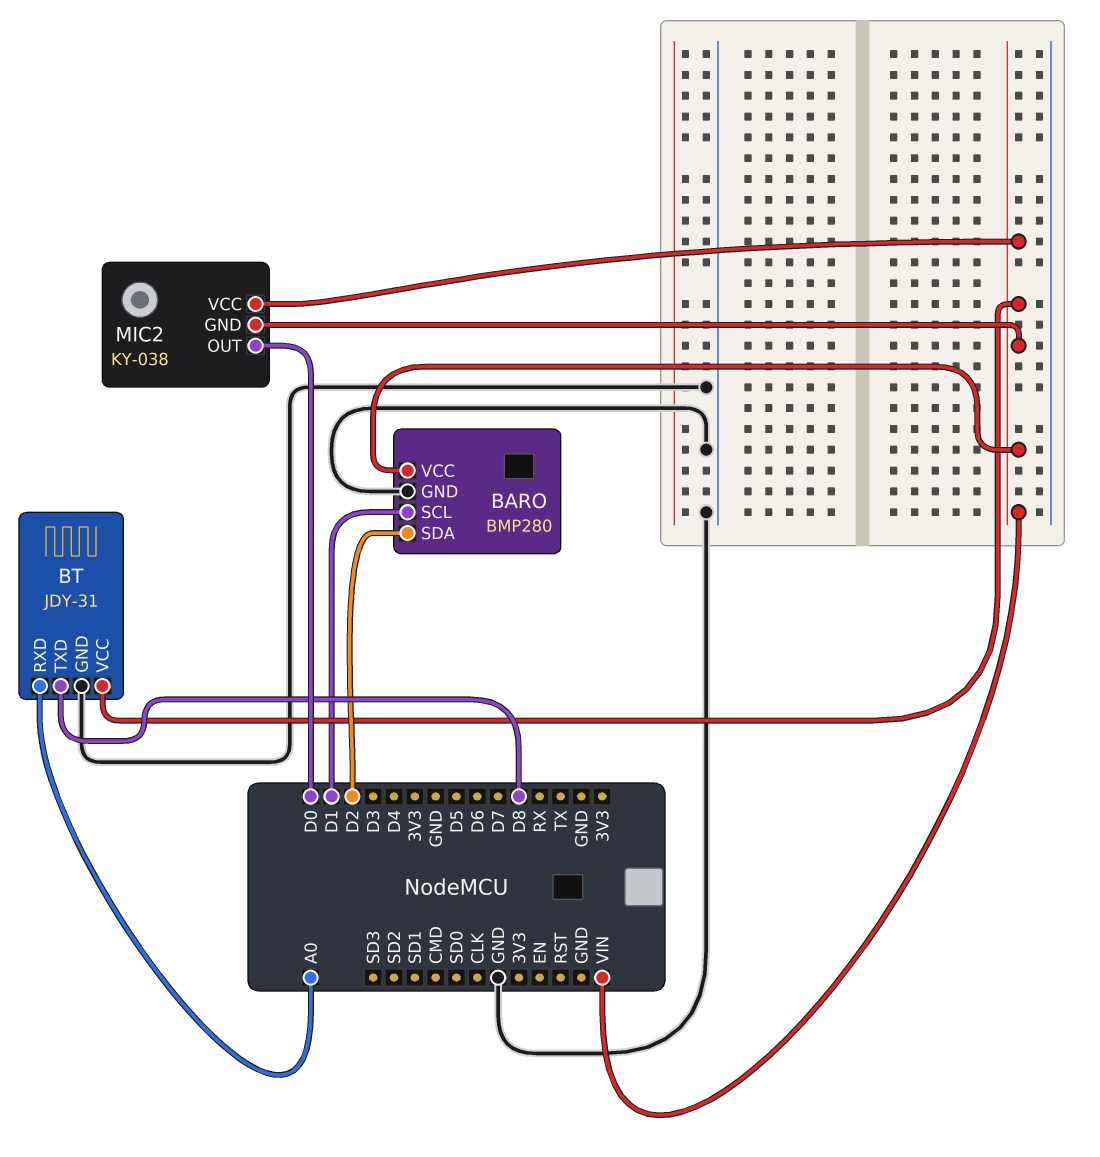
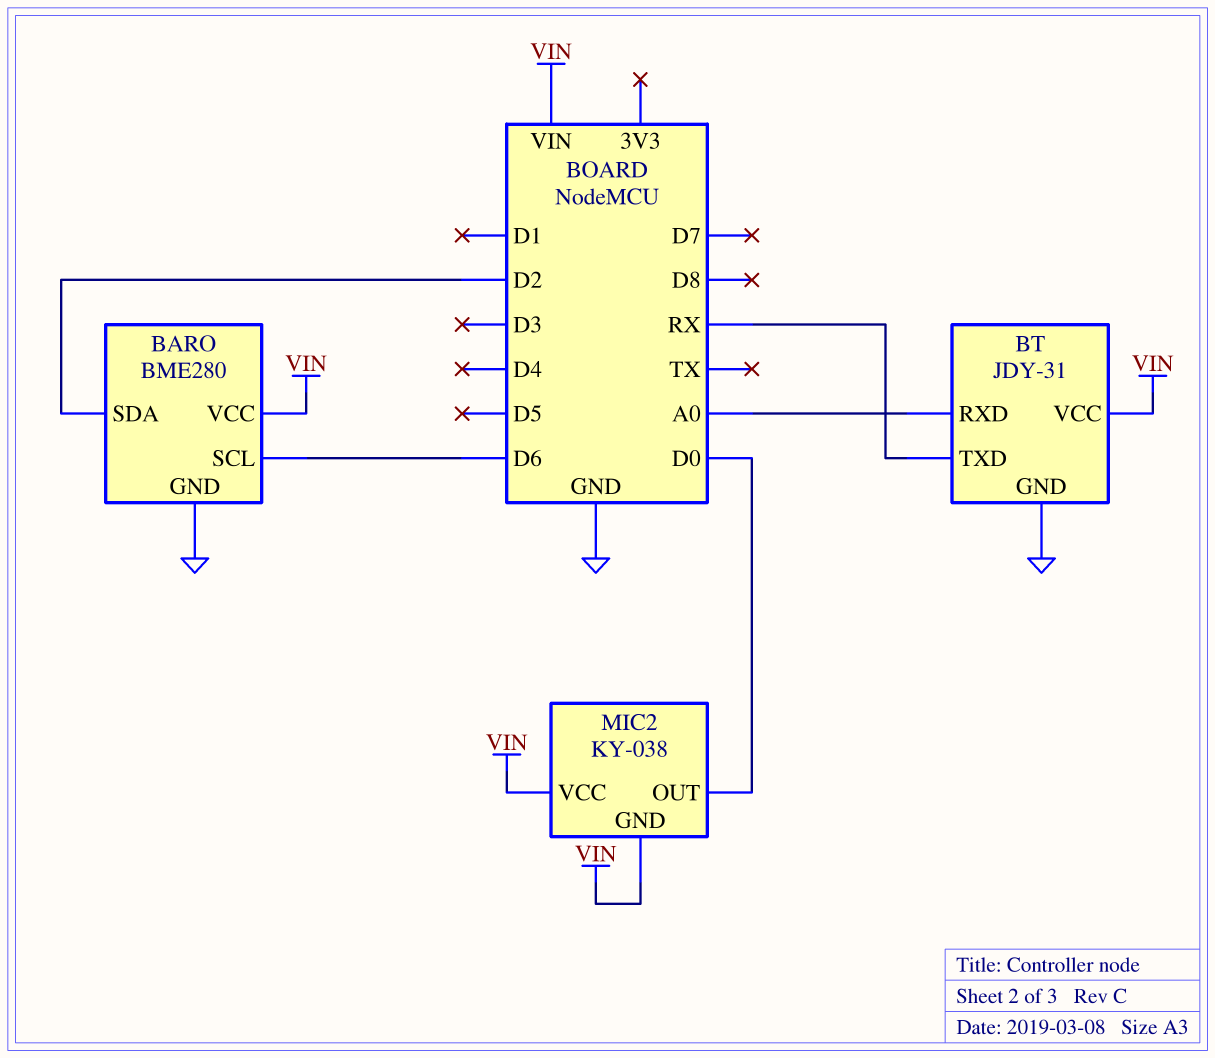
BARO: BMP280 -> BME280
BARO pin SCL: D1 -> D6
BT pin TXD: D8 -> RX

